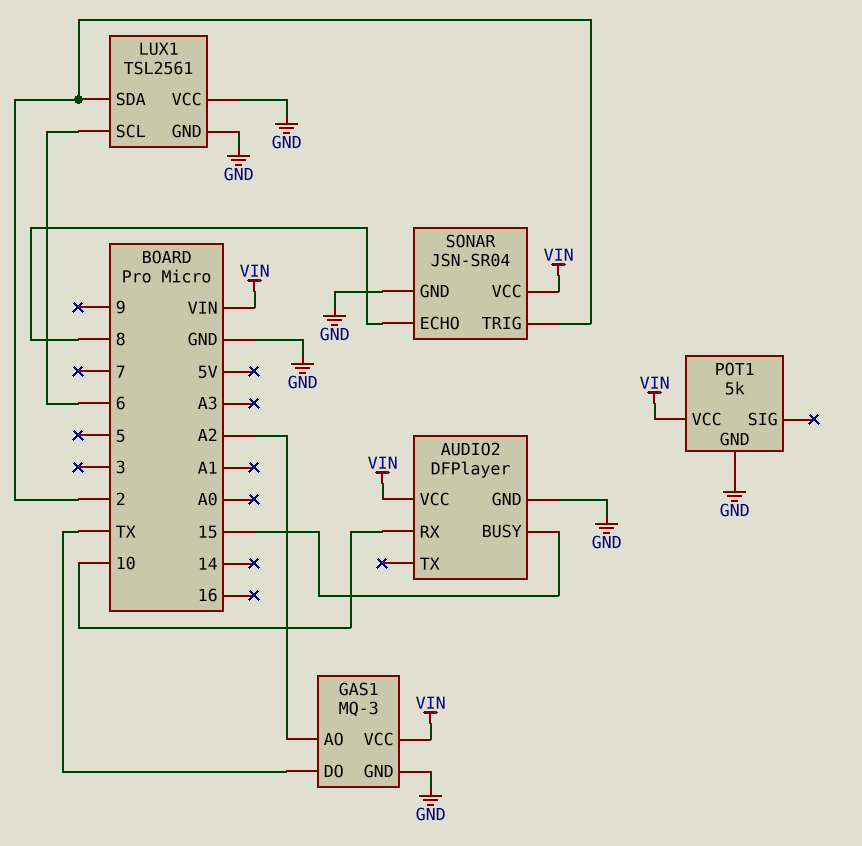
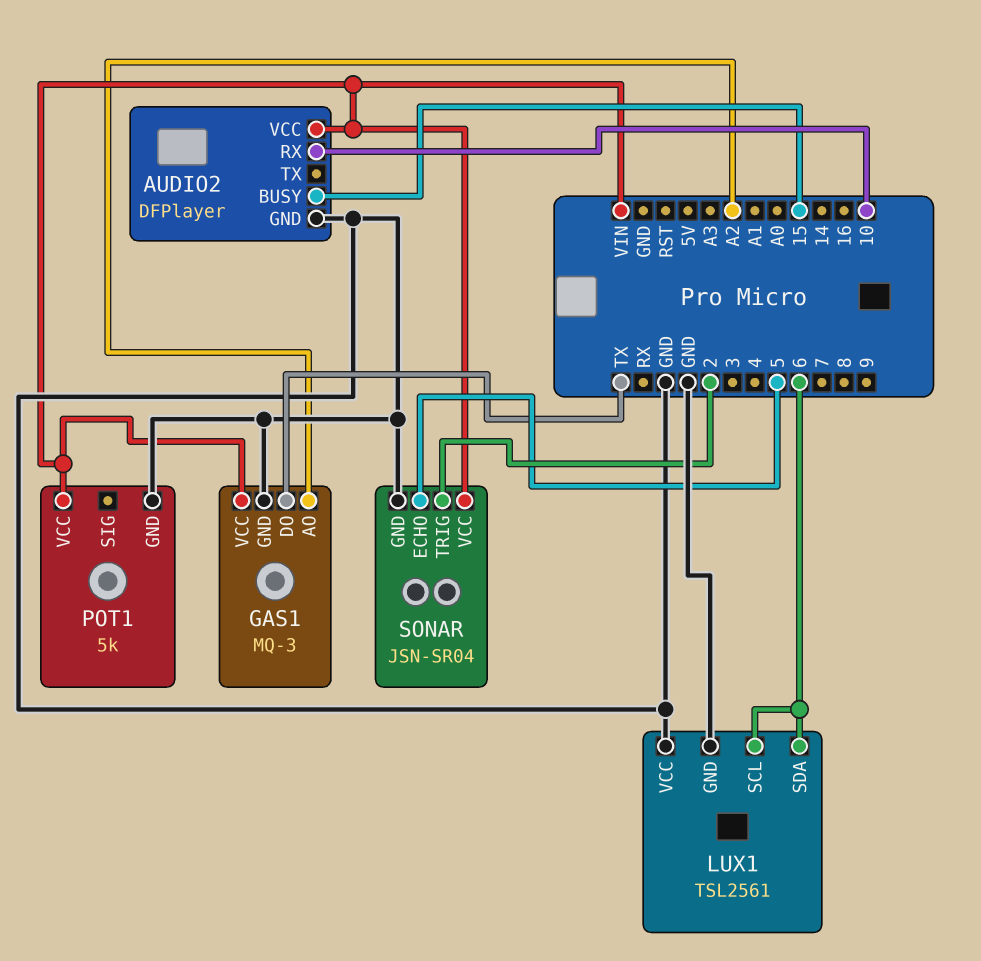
LUX1 pin SDA: 2 -> 6
SONAR pin ECHO: 8 -> 5

